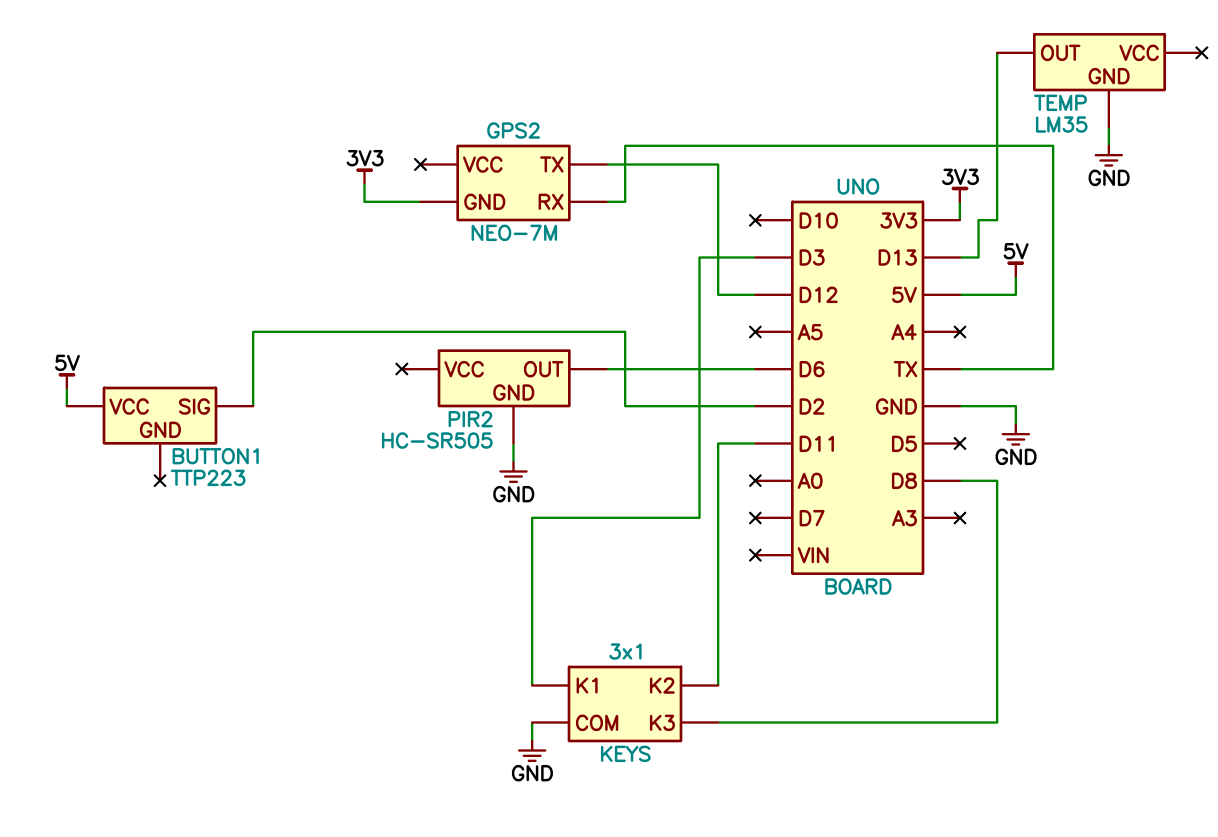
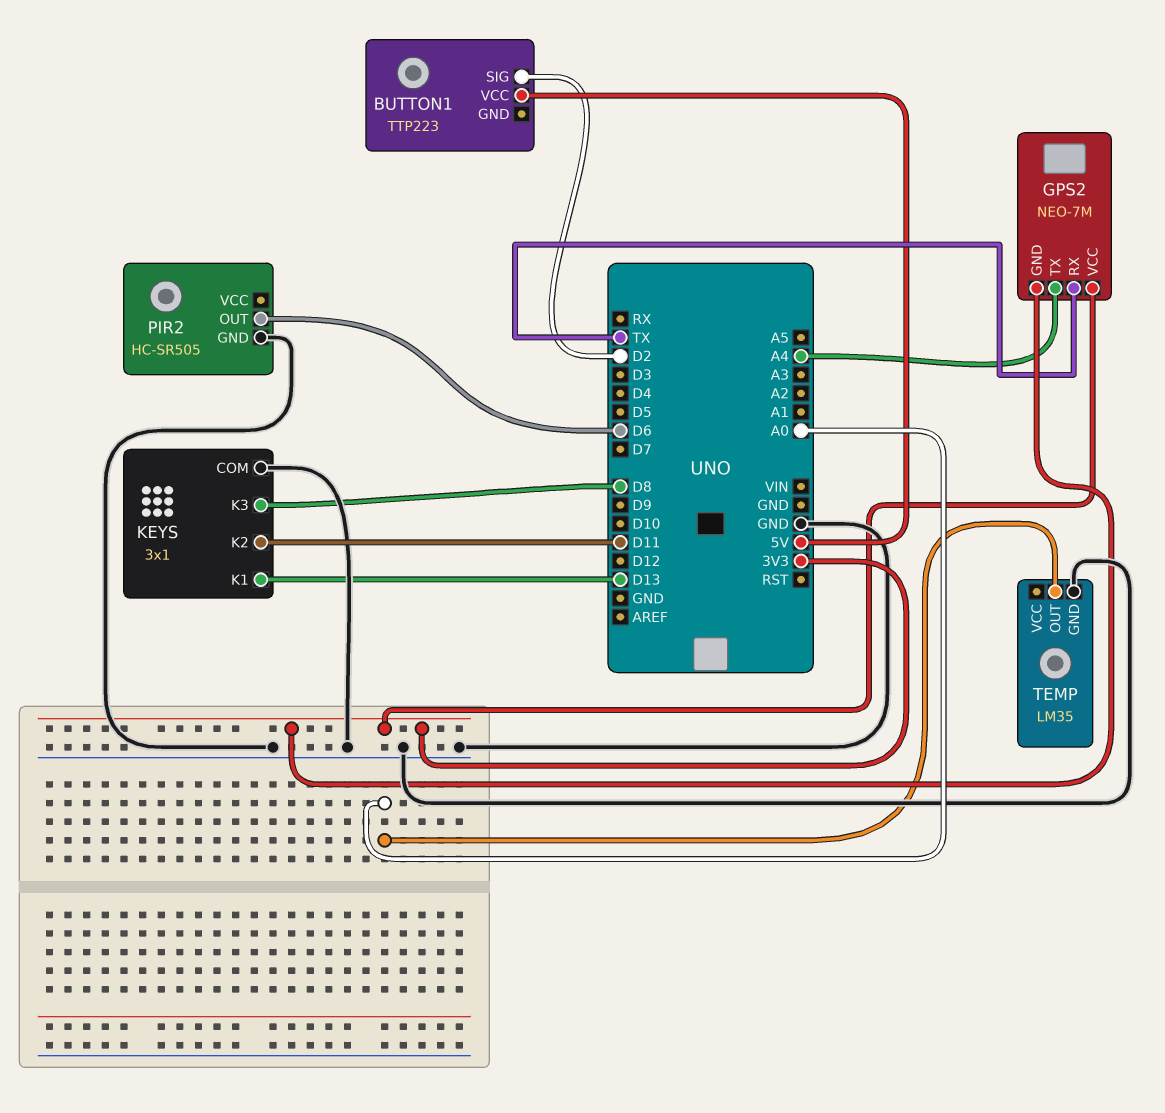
GPS2 pin TX: D12 -> A4
GPS2 pin VCC: none -> 3V3
KEYS pin K1: D3 -> D13
TEMP pin OUT: D13 -> A0

